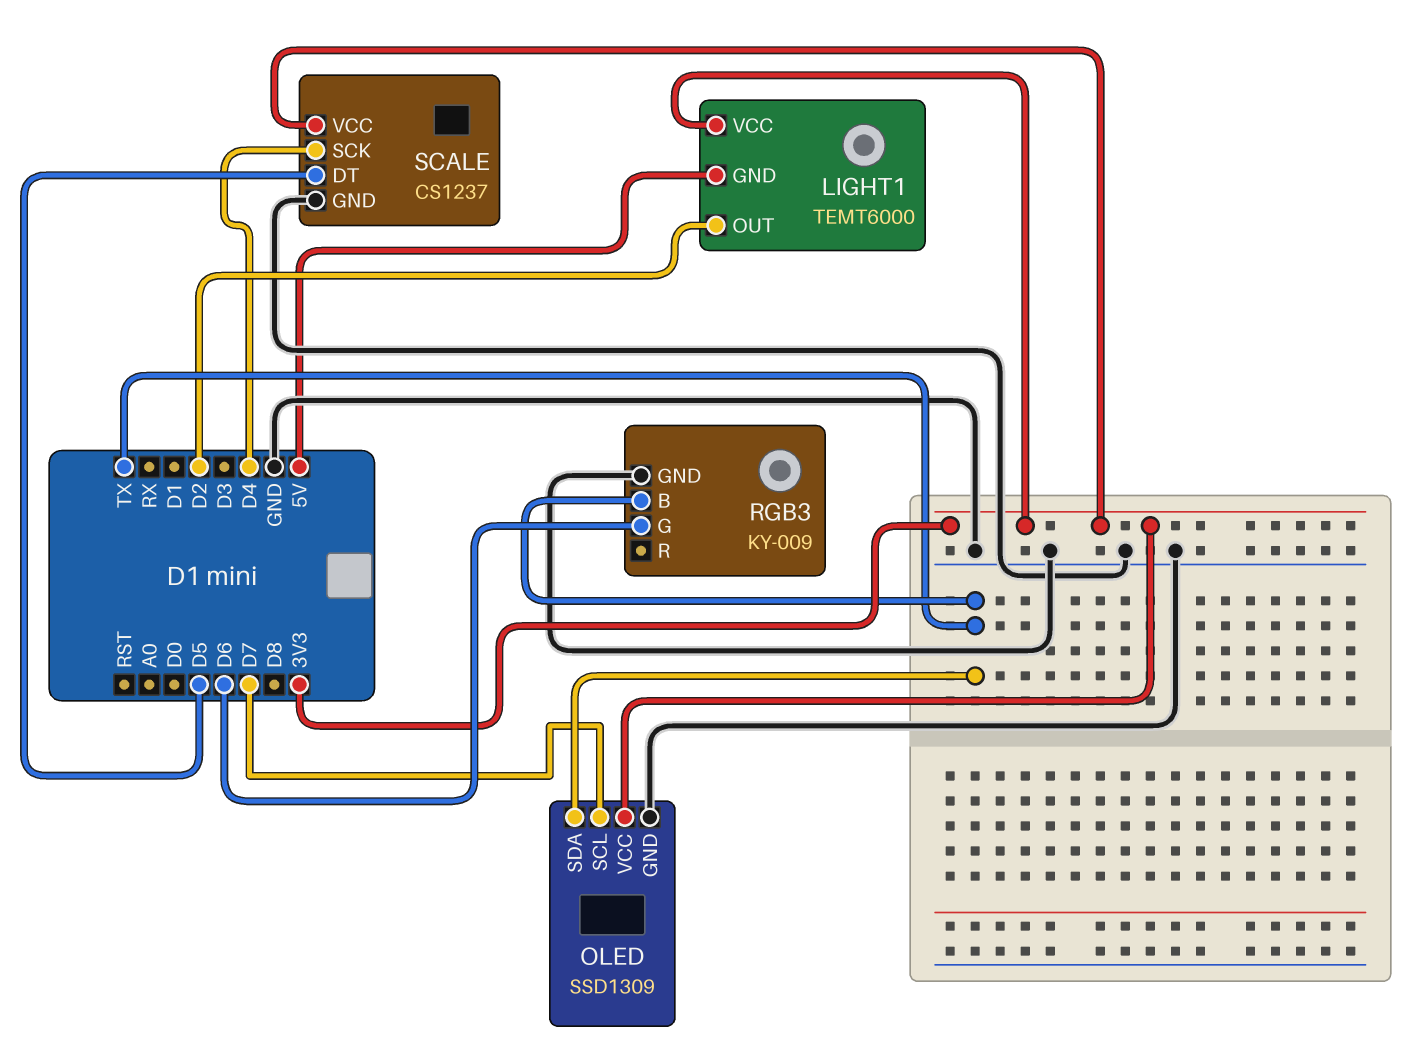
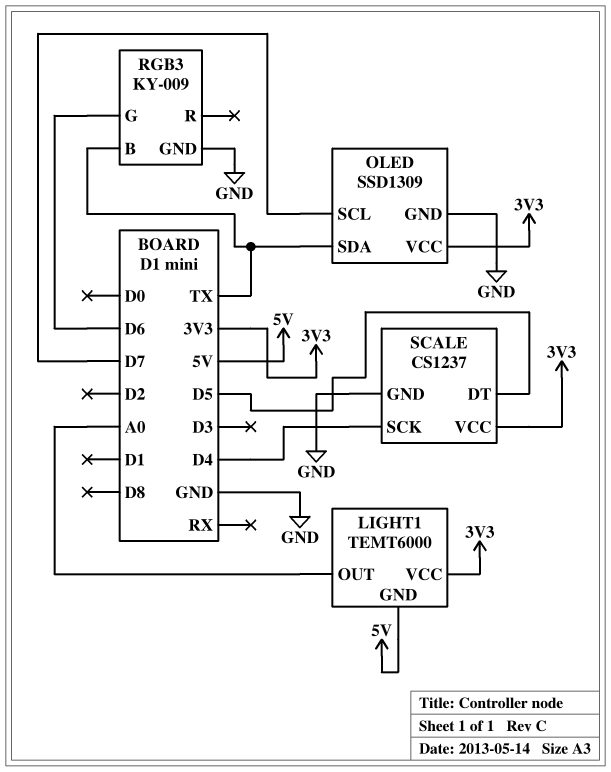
LIGHT1 pin OUT: D2 -> A0

